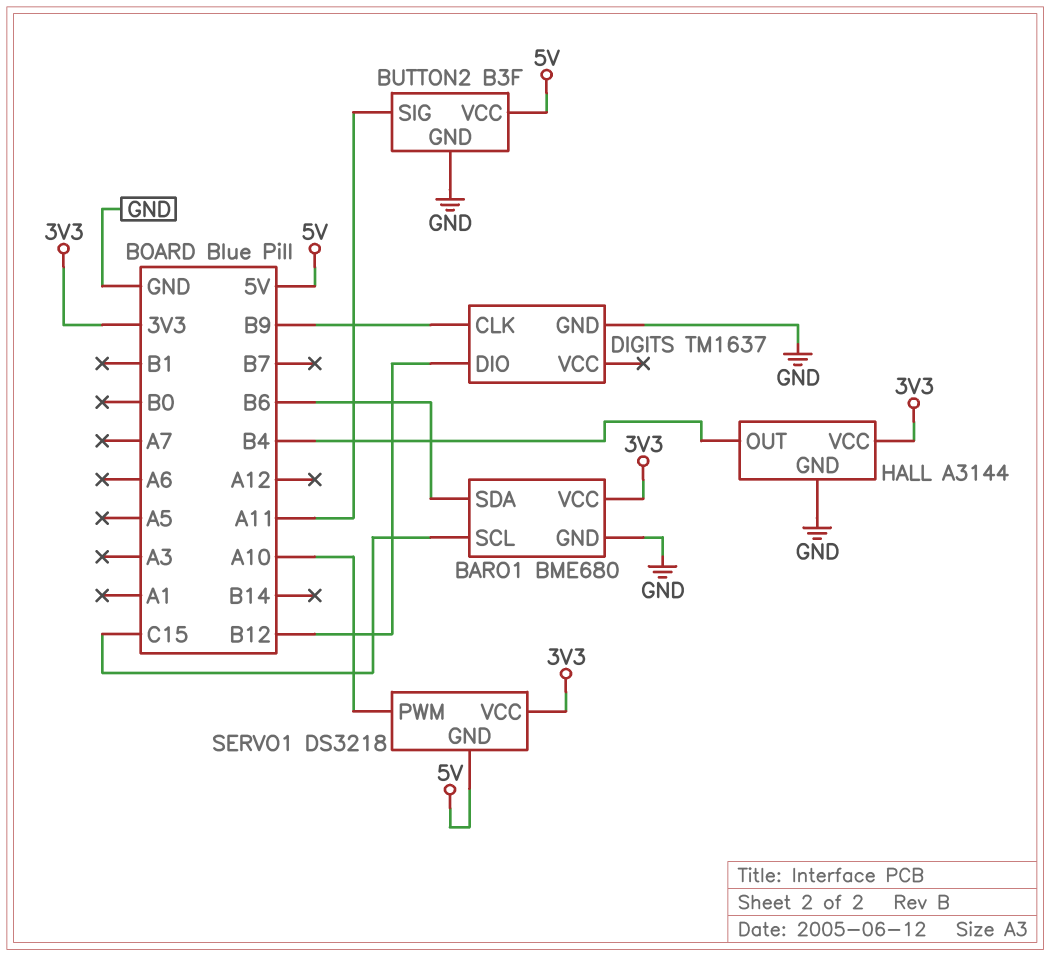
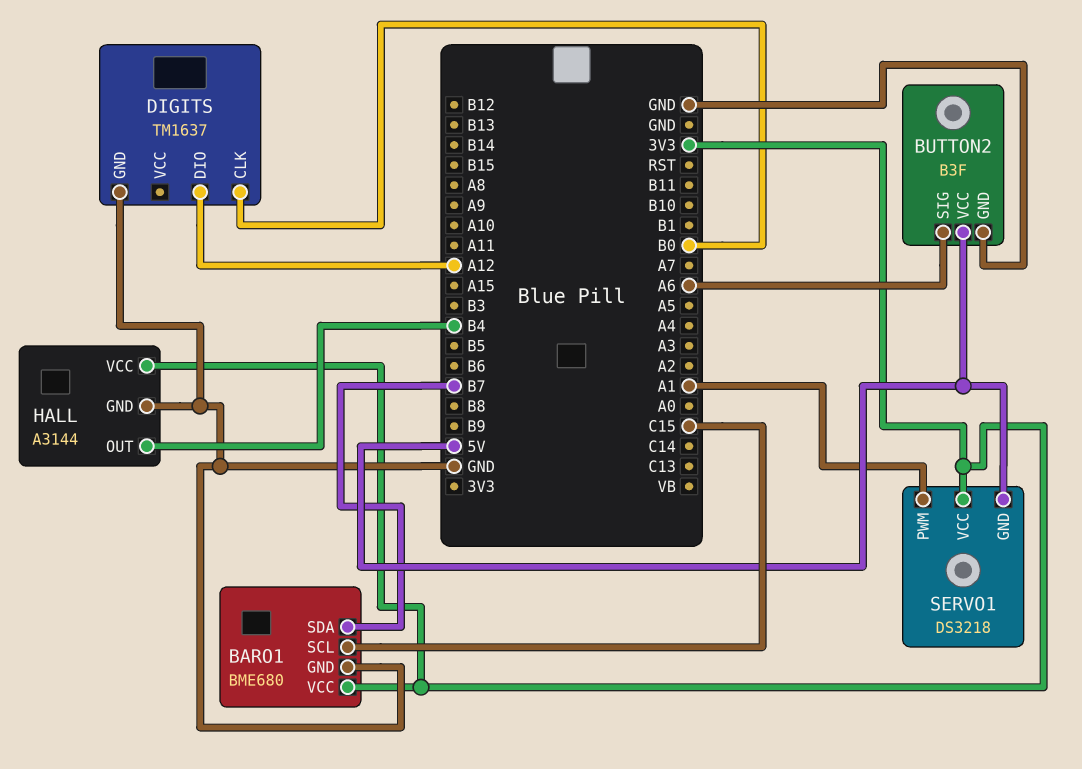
BARO1 pin SDA: B6 -> B7
BUTTON2 pin SIG: A11 -> A6
DIGITS pin CLK: B9 -> B0
DIGITS pin DIO: B12 -> A12
SERVO1 pin PWM: A10 -> A1

